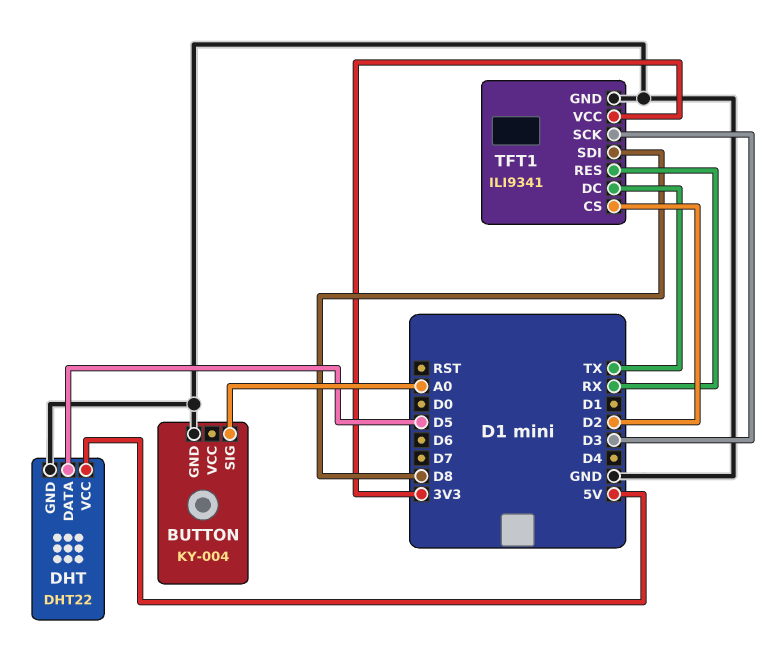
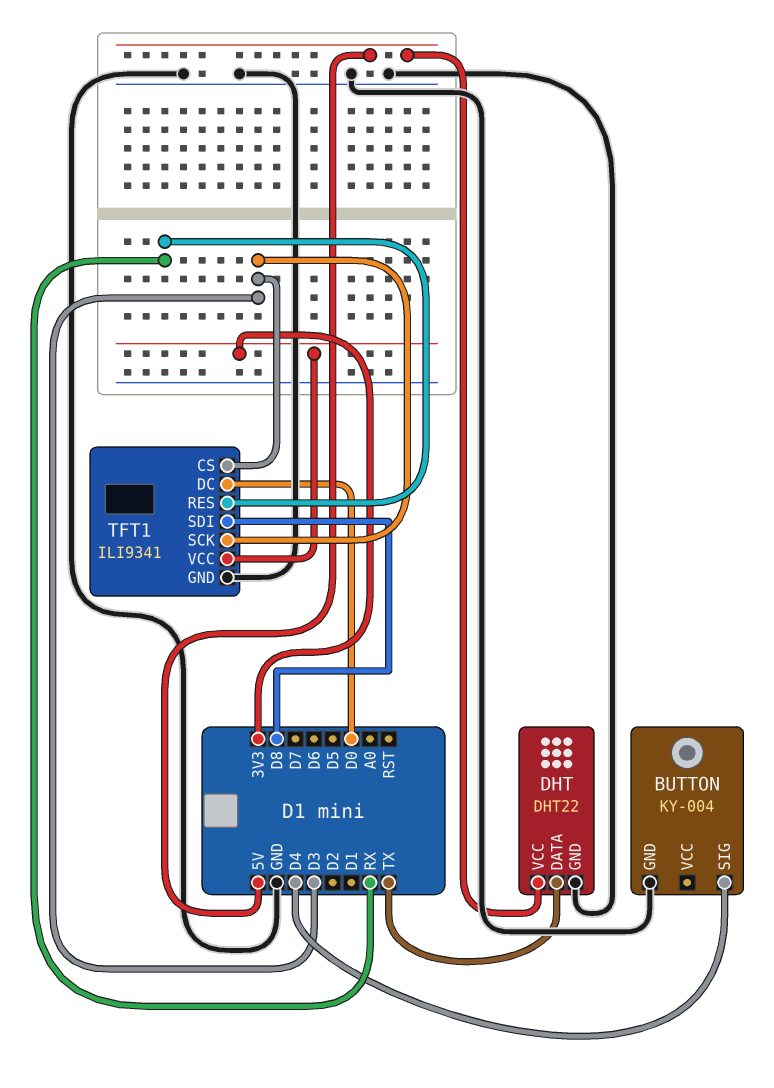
BUTTON pin SIG: A0 -> D4
DHT pin DATA: D5 -> TX
TFT1 pin CS: D2 -> D3
TFT1 pin DC: TX -> D0

